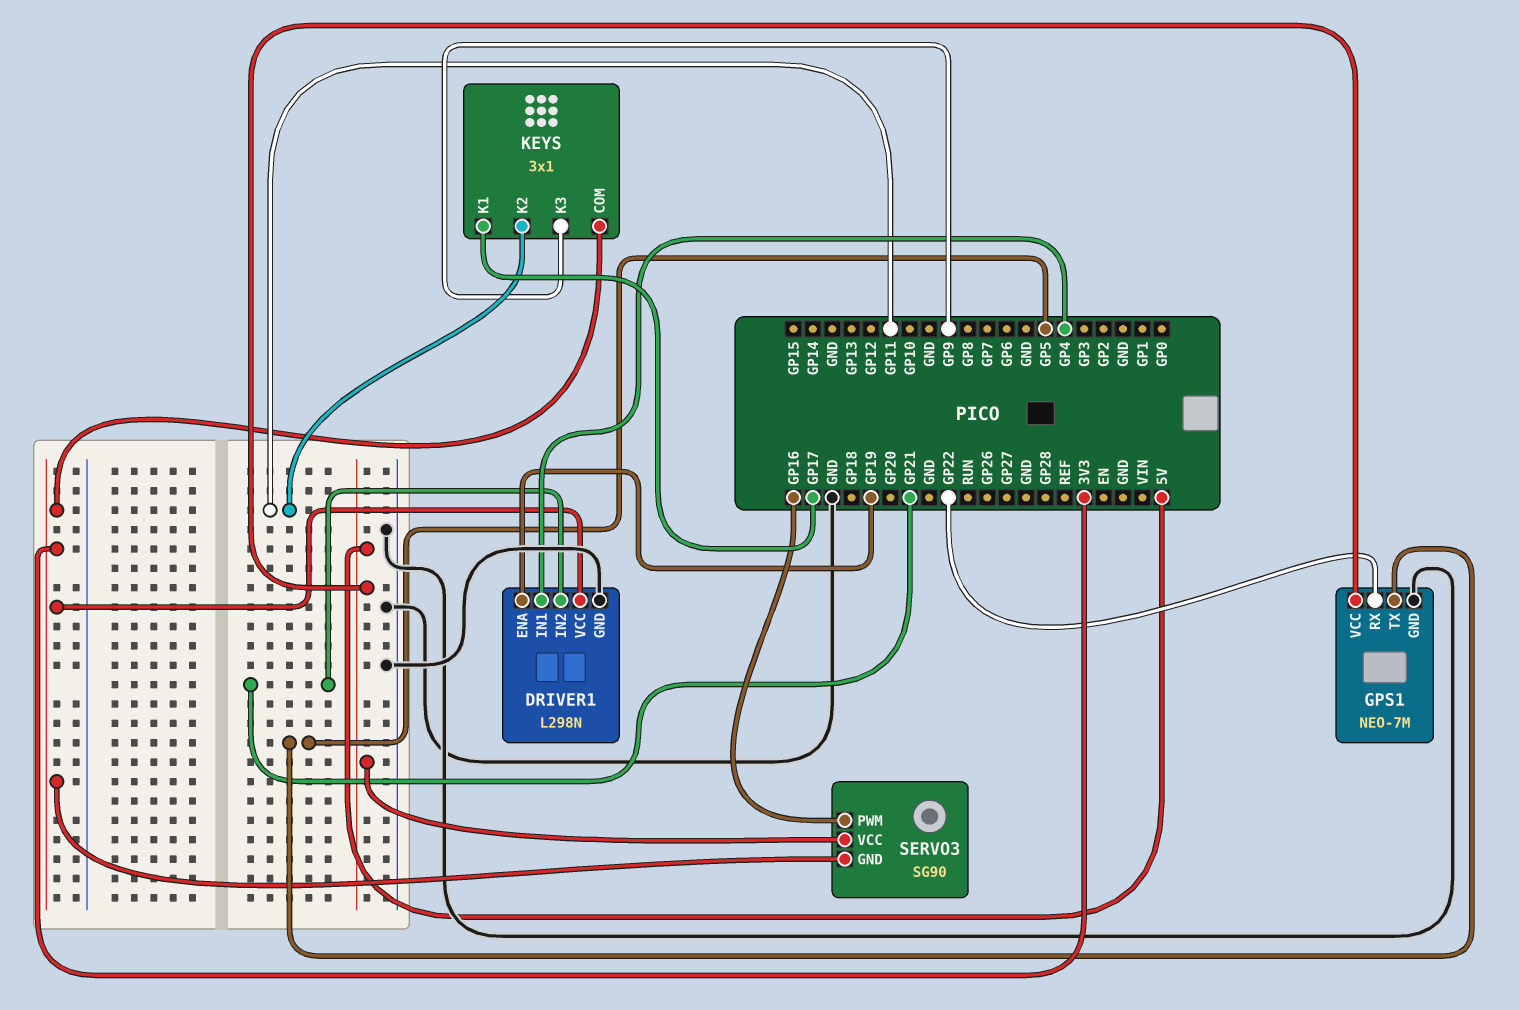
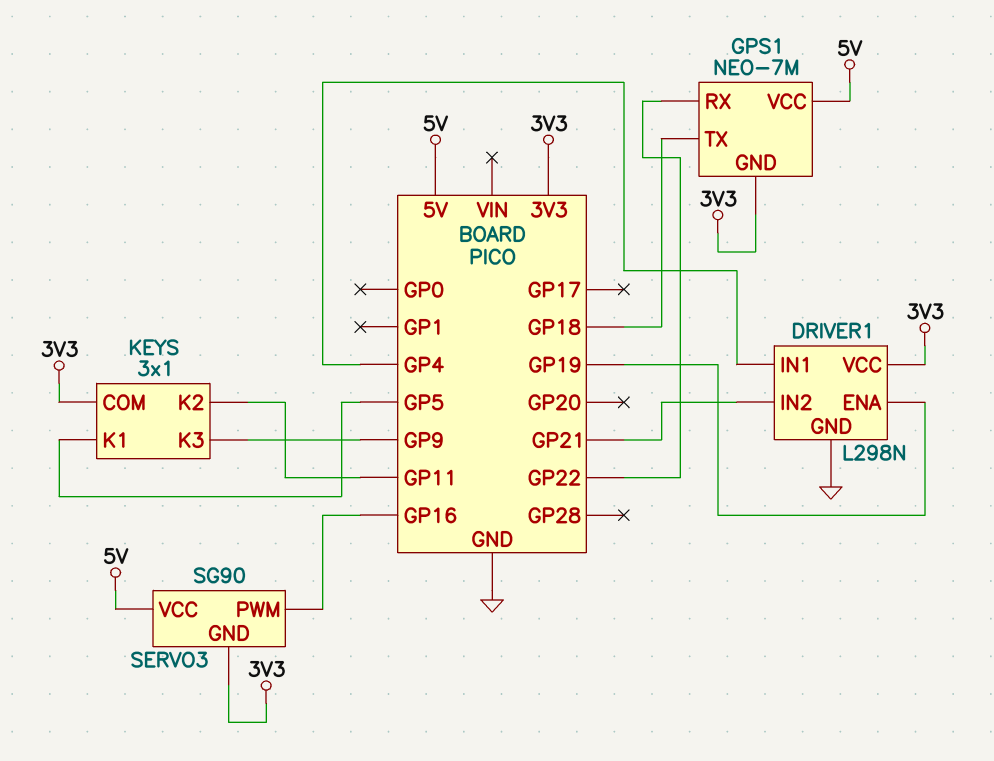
GPS1 pin GND: GND -> 3V3
GPS1 pin TX: GP5 -> GP18
KEYS pin K1: GP17 -> GP5

